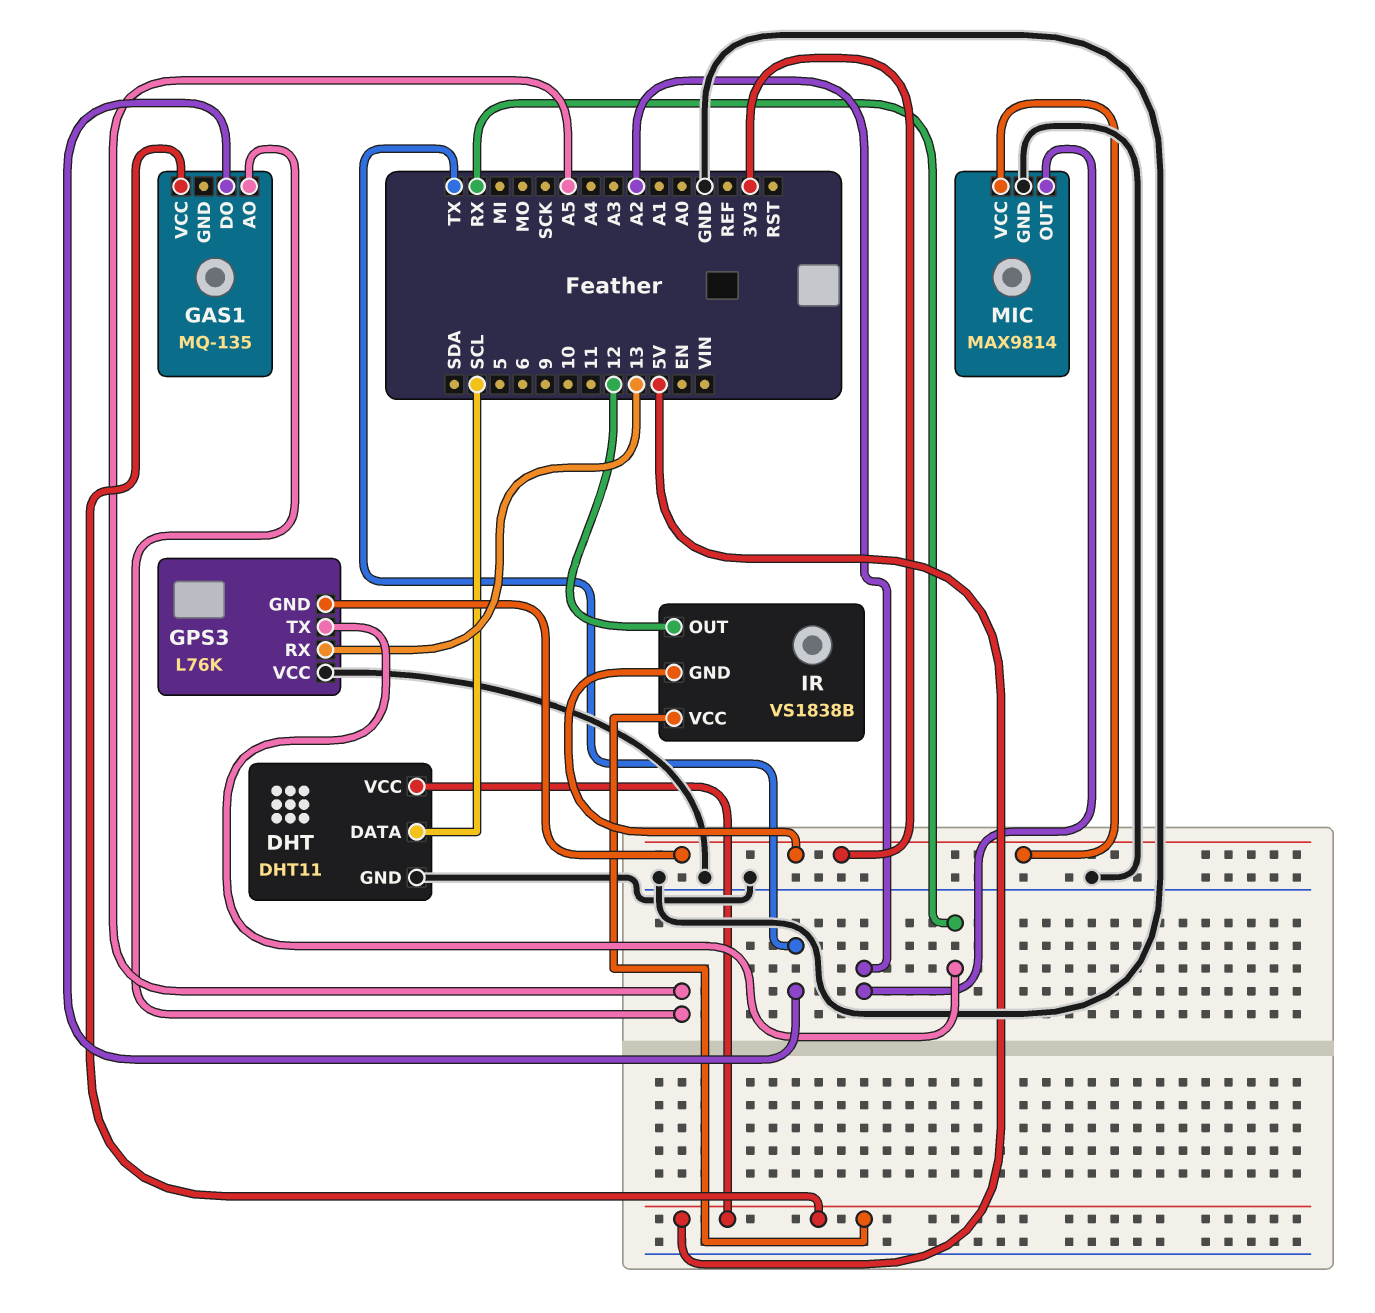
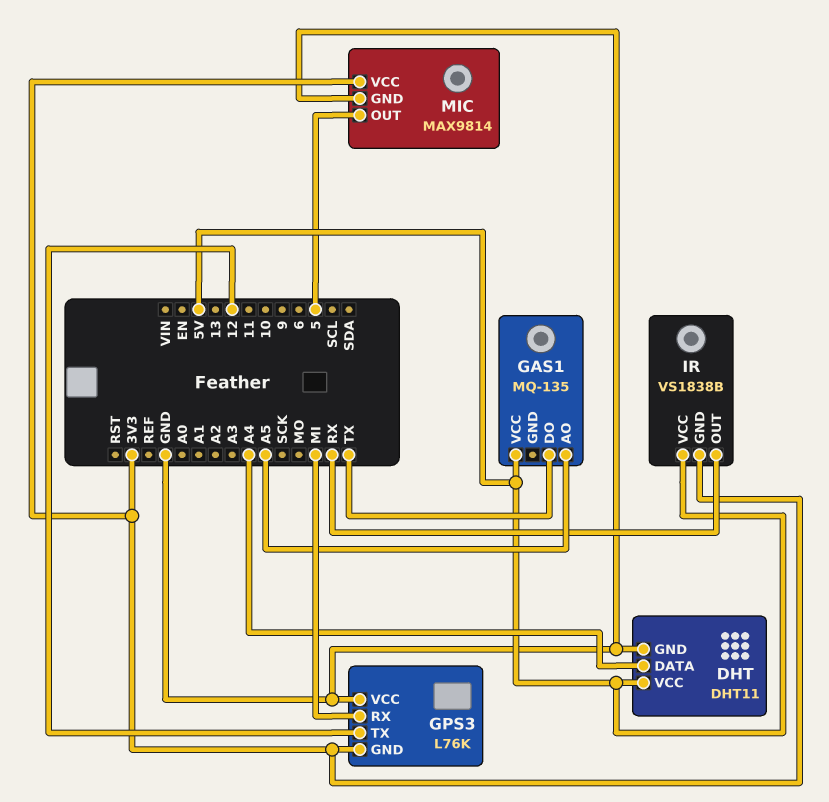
DHT pin DATA: SCL -> A4
GPS3 pin RX: 13 -> MI
GPS3 pin TX: RX -> 12
IR pin OUT: 12 -> RX
MIC pin OUT: A2 -> 5

